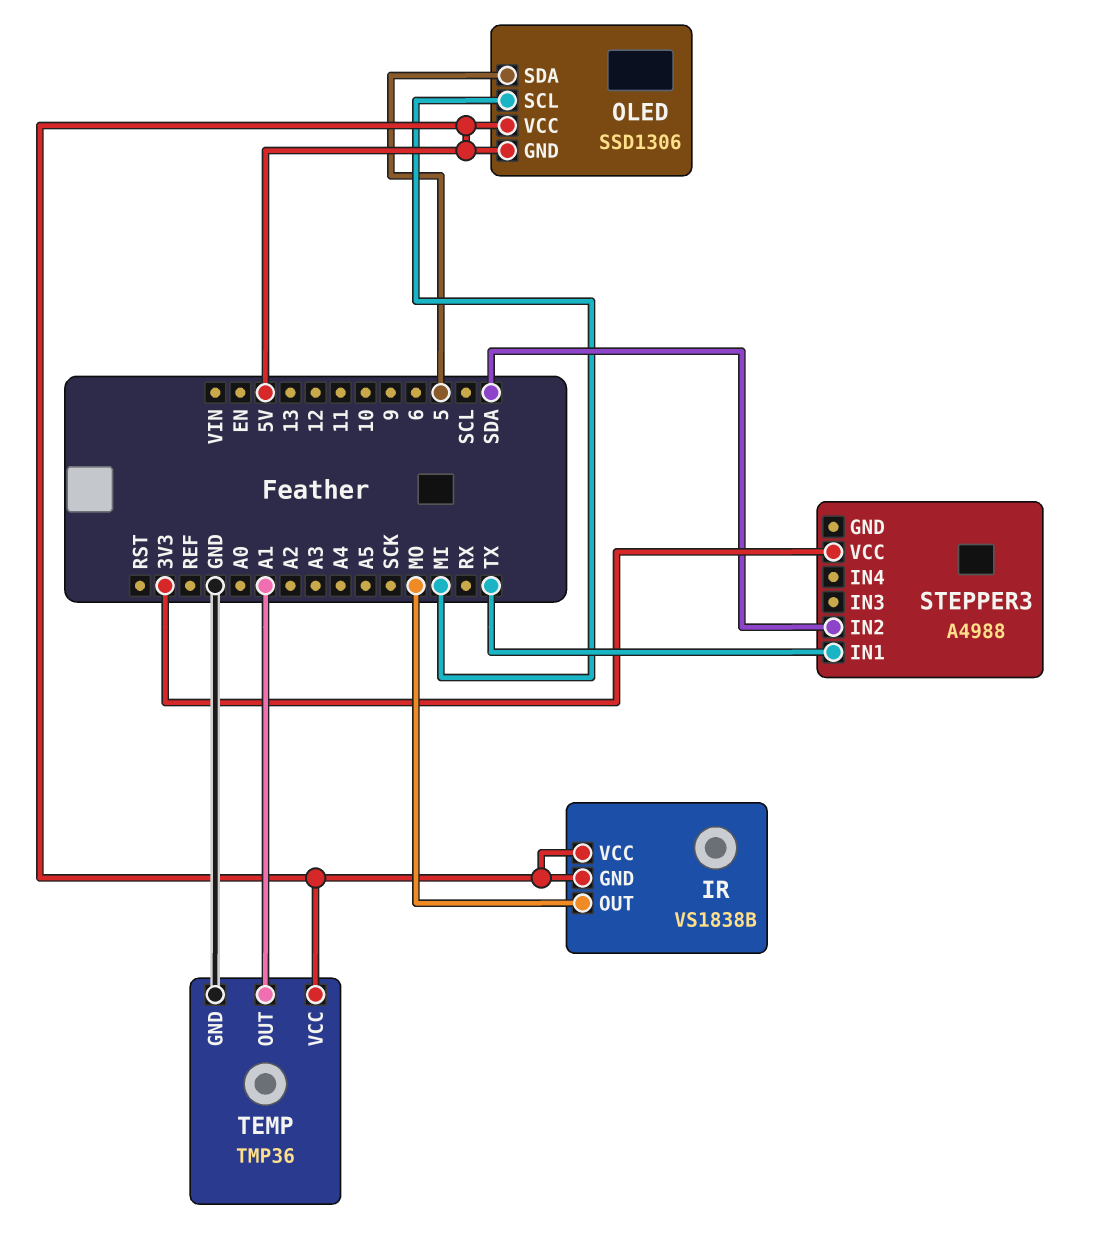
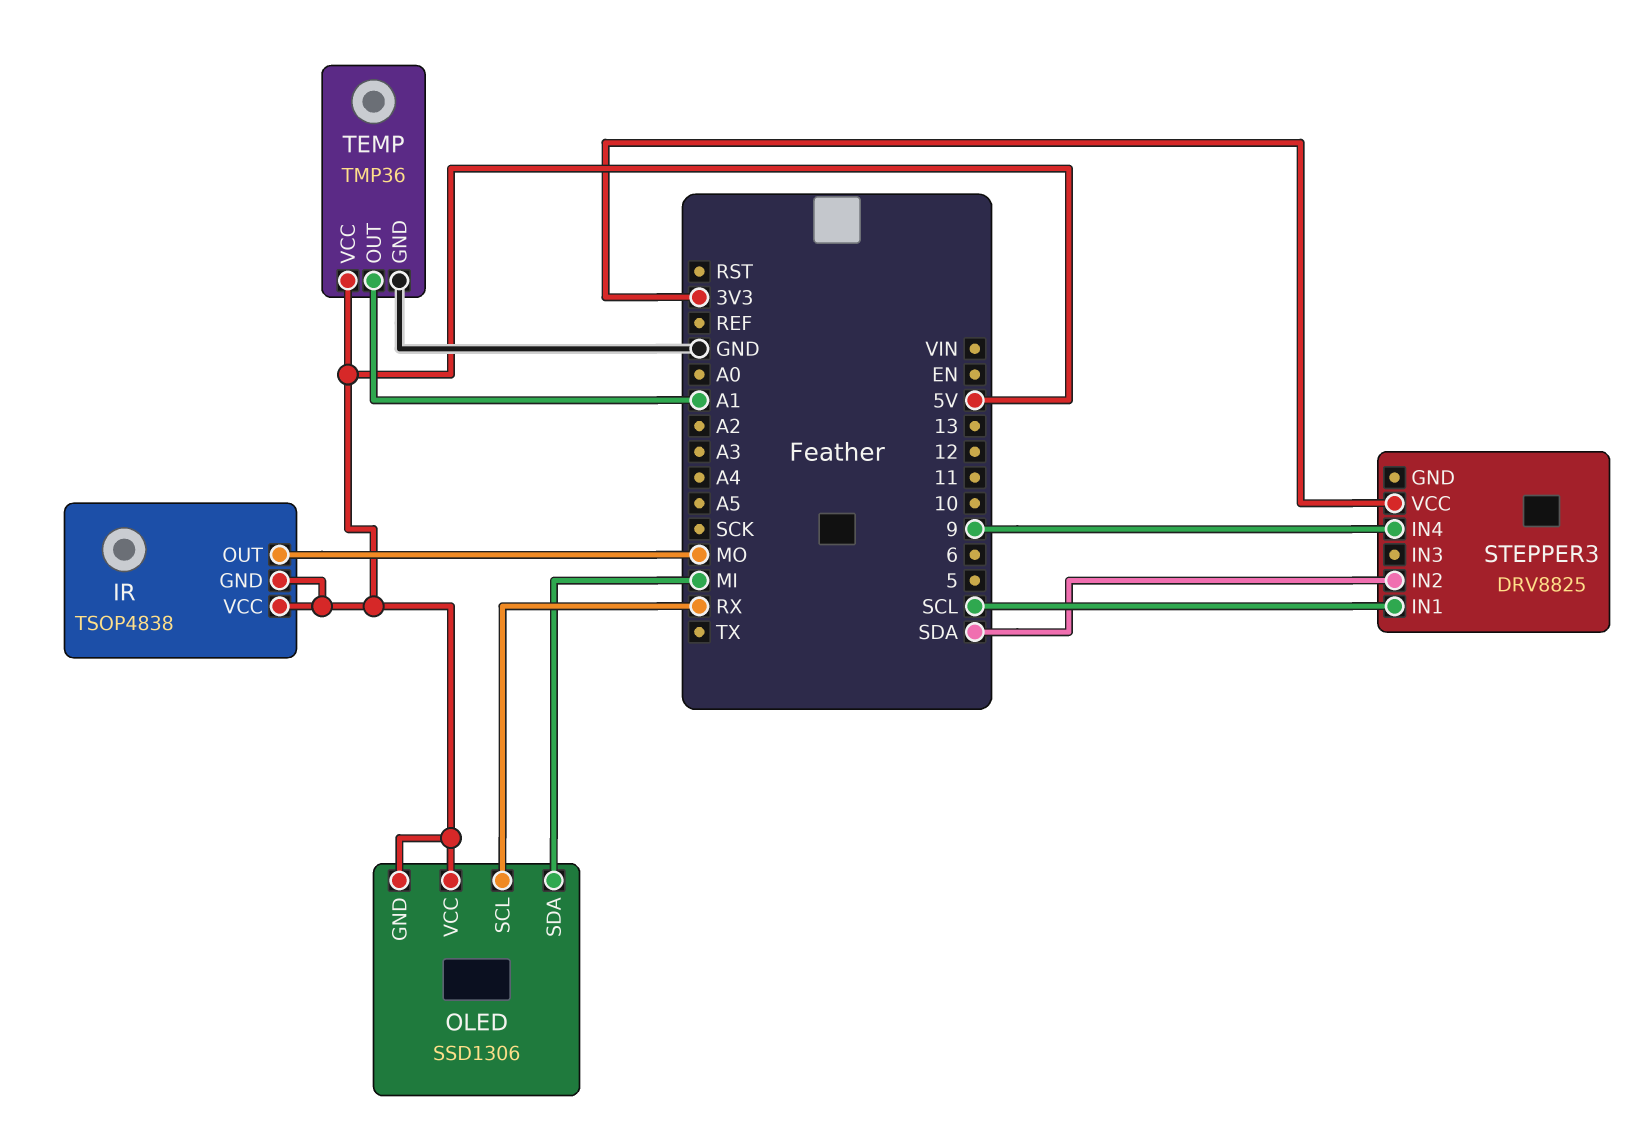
IR: VS1838B -> TSOP4838
OLED pin SCL: MI -> RX
OLED pin SDA: 5 -> MI
STEPPER3: A4988 -> DRV8825
STEPPER3 pin IN1: TX -> SCL
STEPPER3 pin IN4: none -> 9

